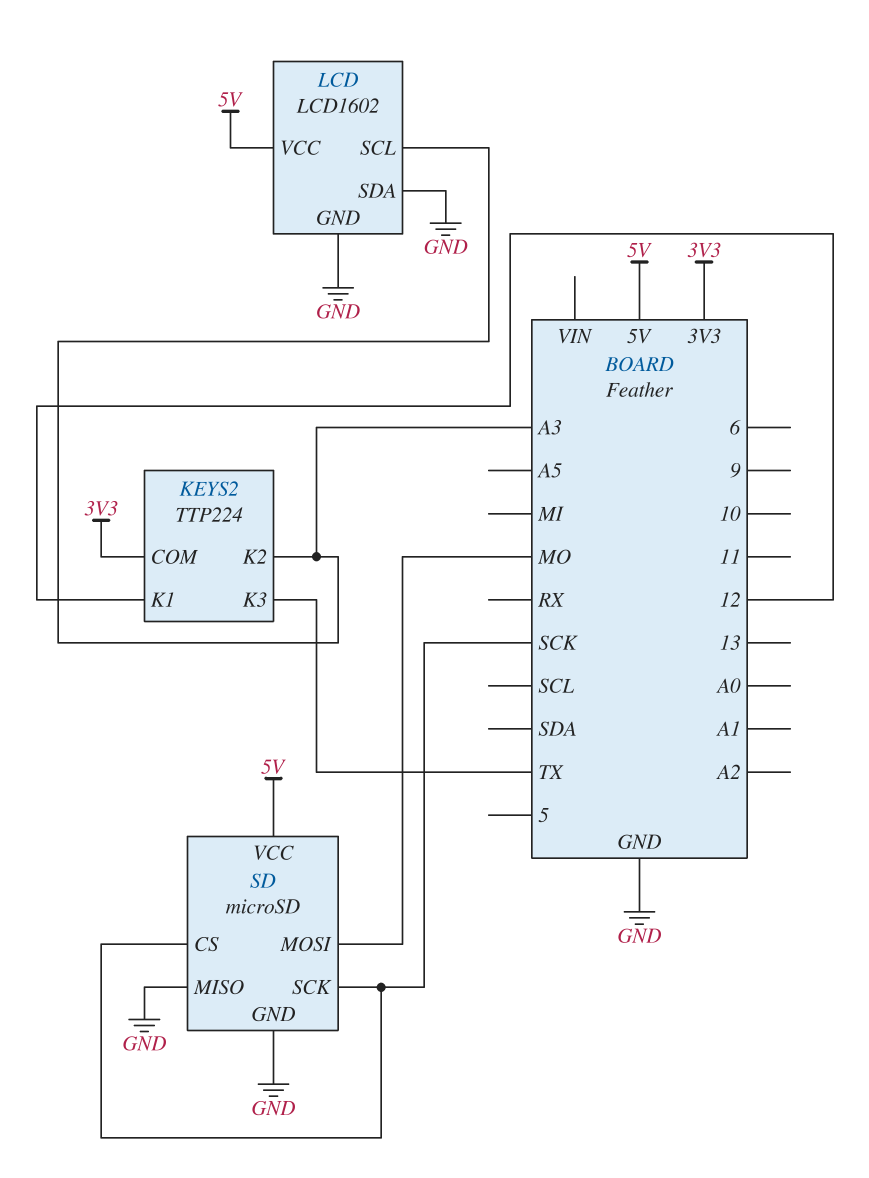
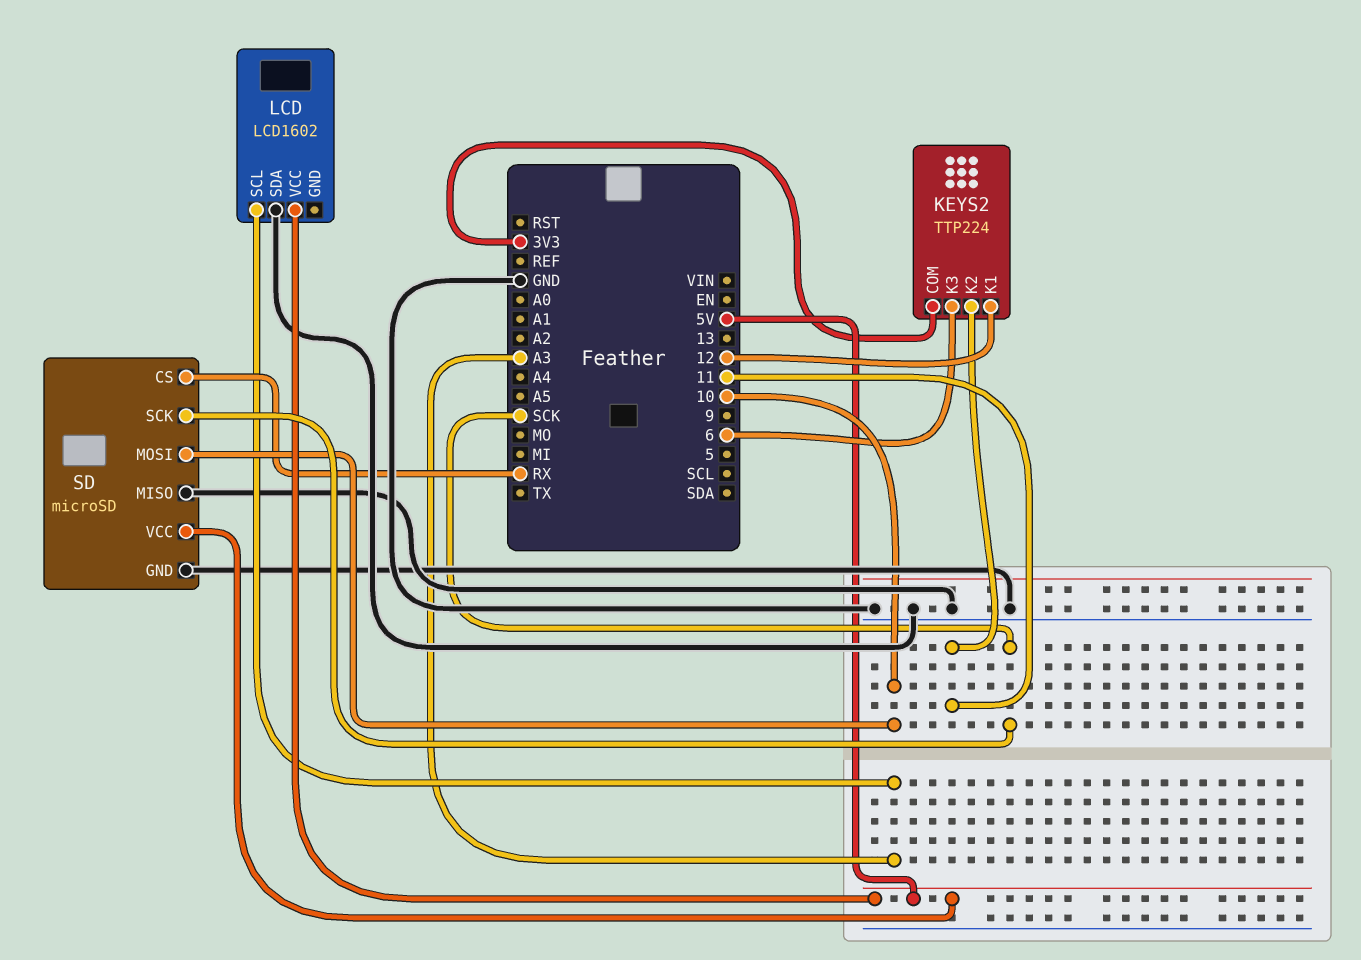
KEYS2 pin K2: A3 -> 11
KEYS2 pin K3: TX -> 6
LCD pin GND: GND -> none
SD pin CS: SCK -> RX
SD pin MOSI: MO -> 10

